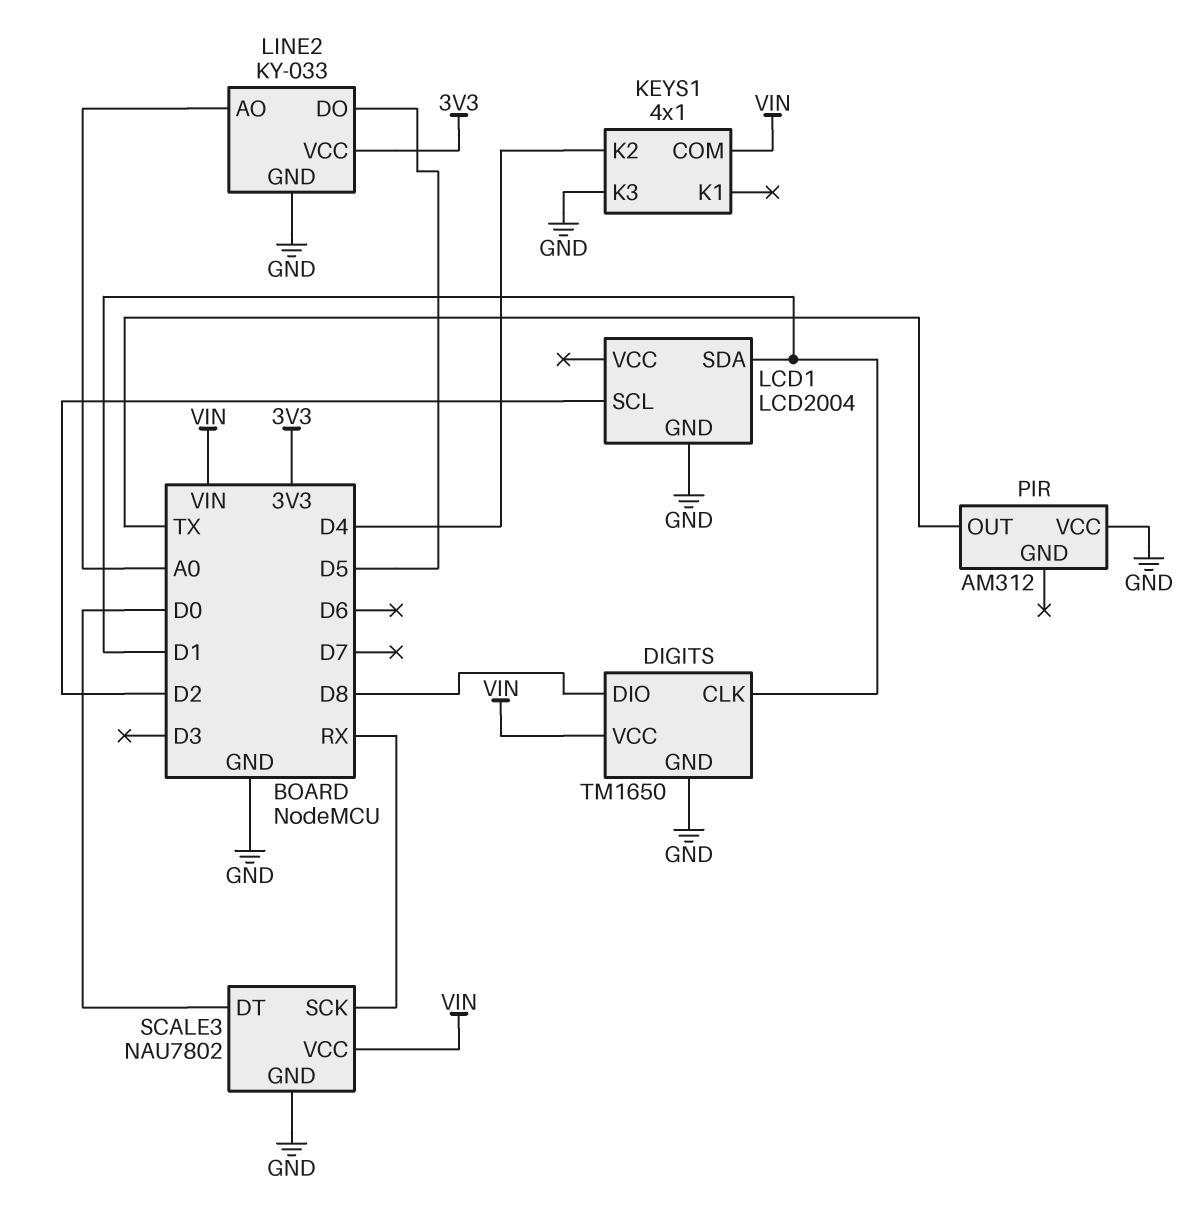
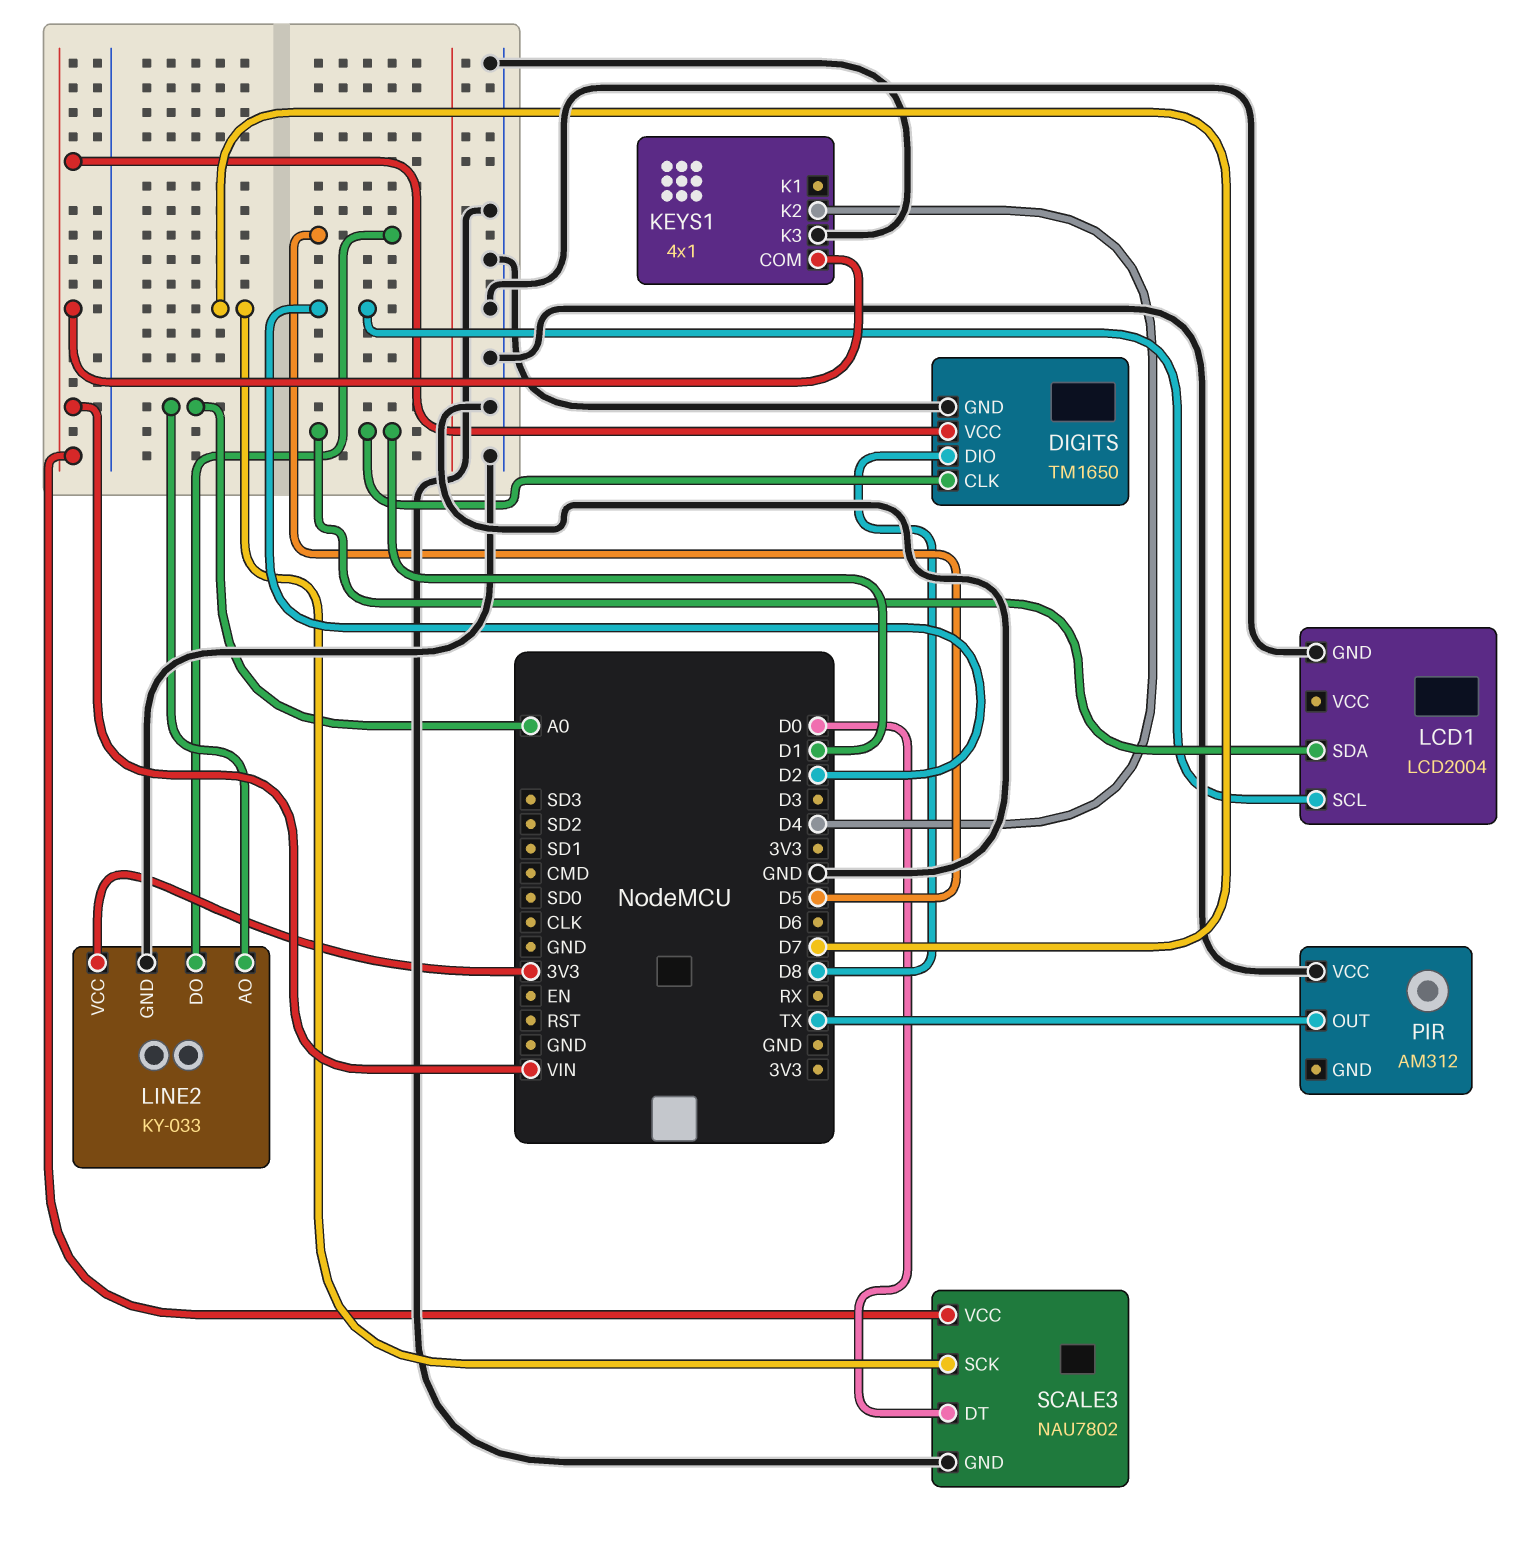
SCALE3 pin SCK: RX -> D7

